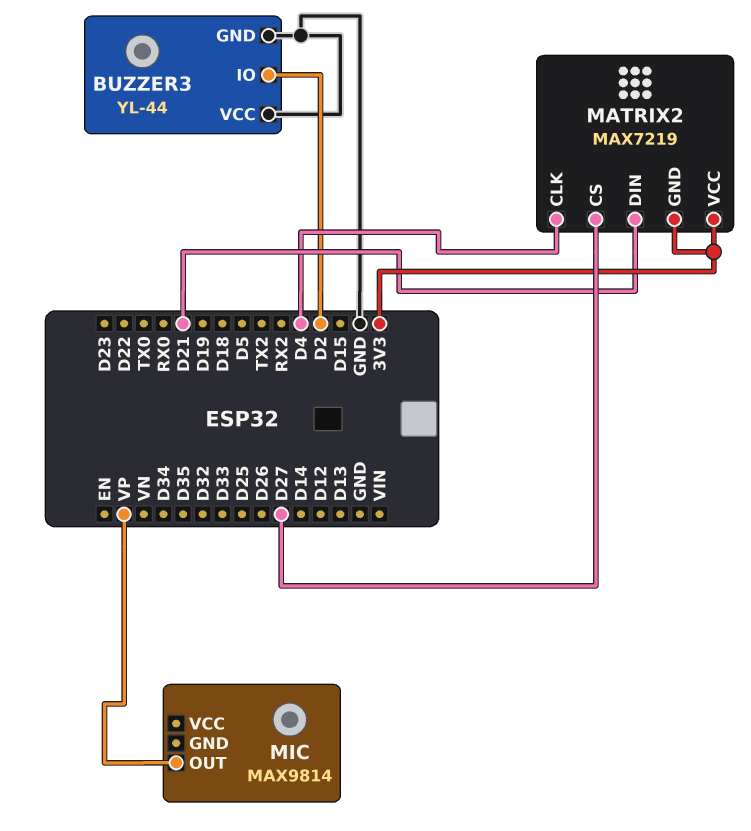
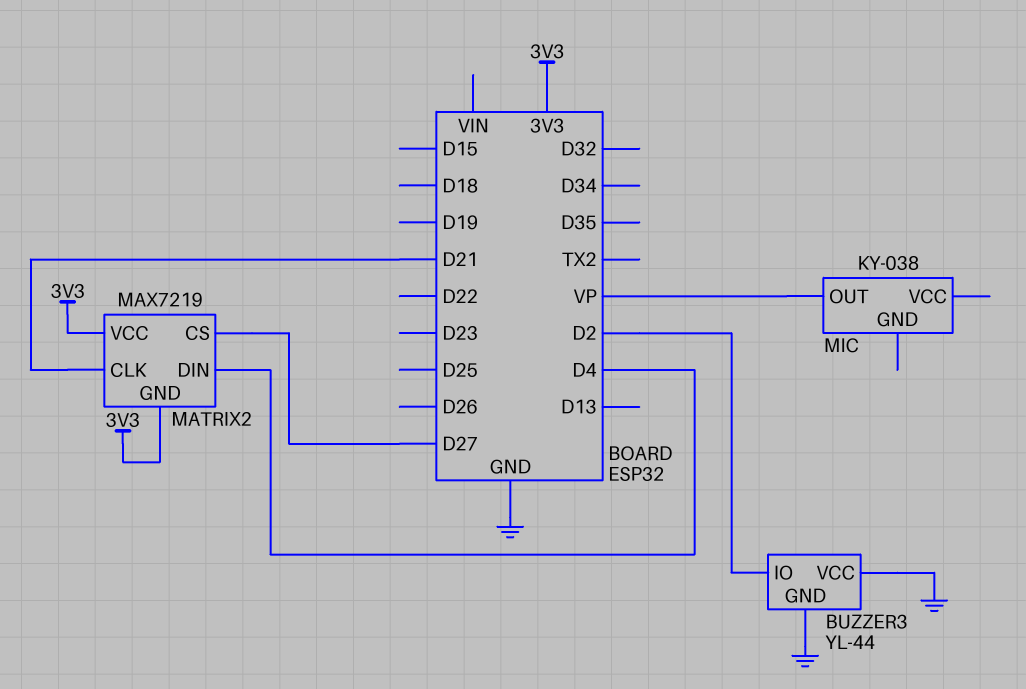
MATRIX2 pin CLK: D4 -> D21
MATRIX2 pin DIN: D21 -> D4
MIC: MAX9814 -> KY-038

